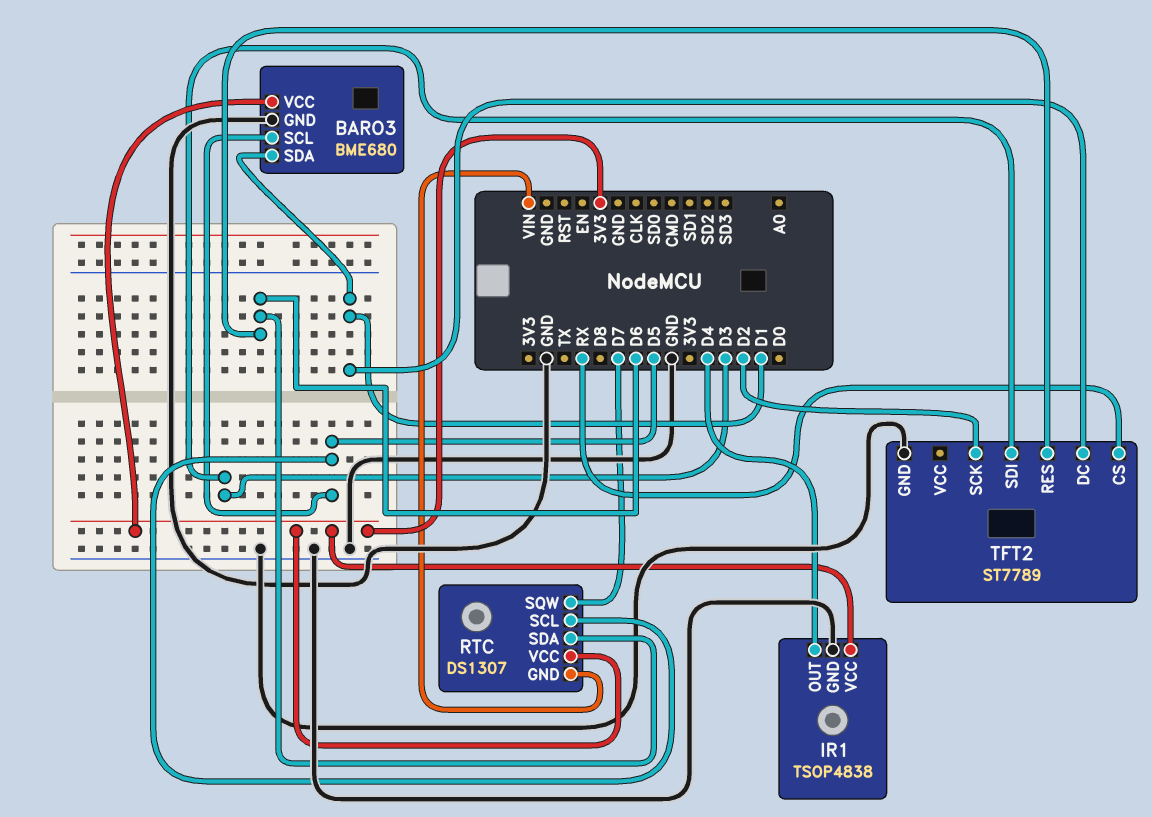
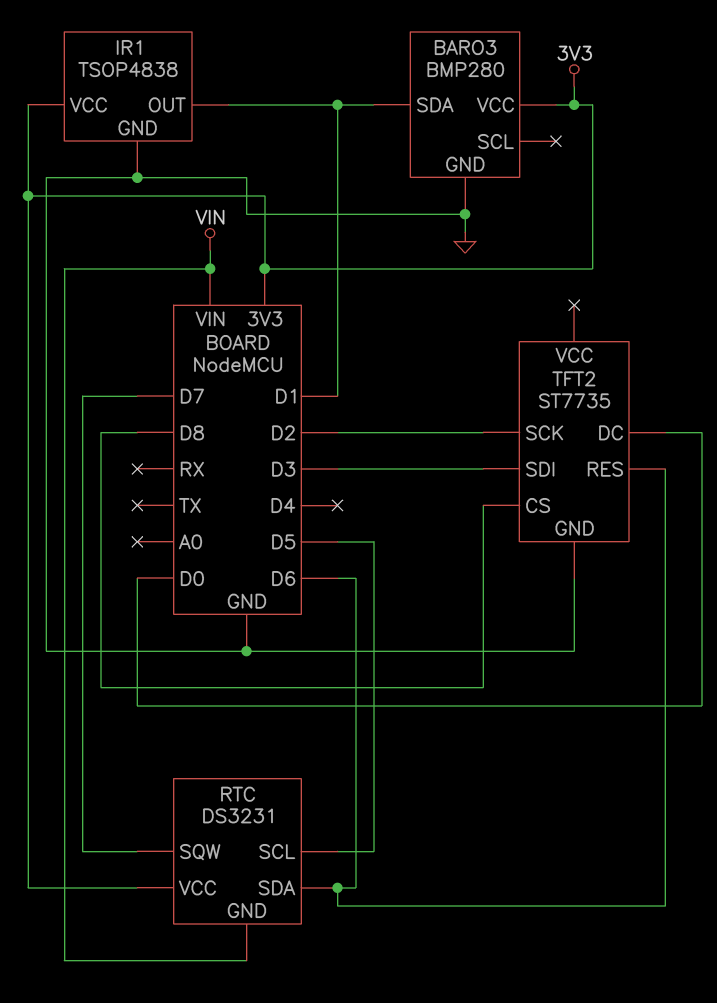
BARO3: BME680 -> BMP280
BARO3 pin SCL: D5 -> none
IR1 pin OUT: D4 -> D1
RTC: DS1307 -> DS3231
TFT2: ST7789 -> ST7735
TFT2 pin CS: RX -> D8
TFT2 pin DC: D1 -> D0

